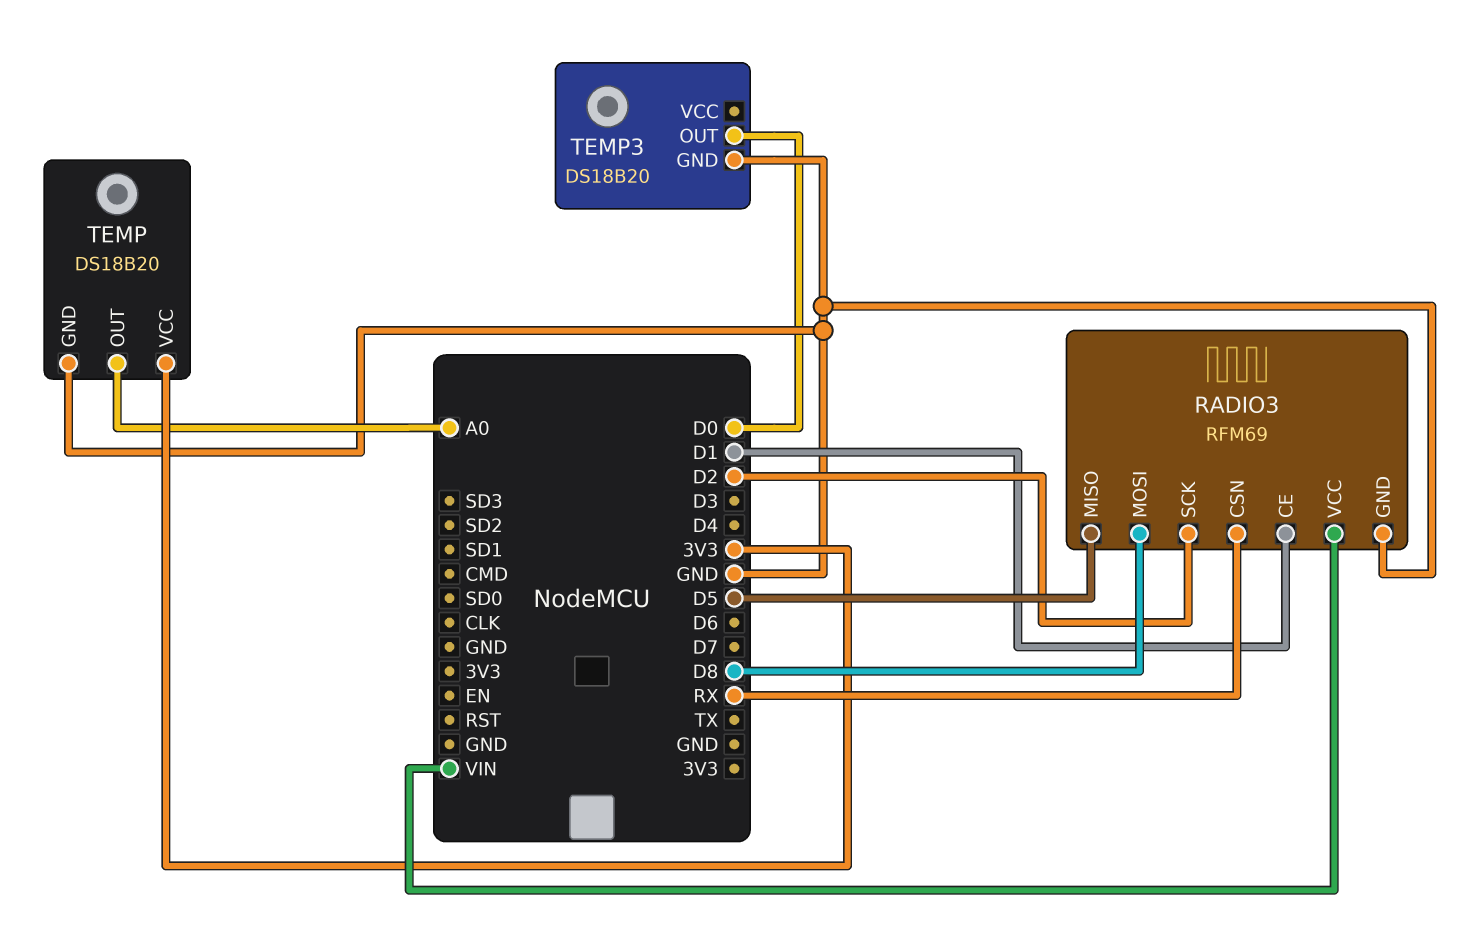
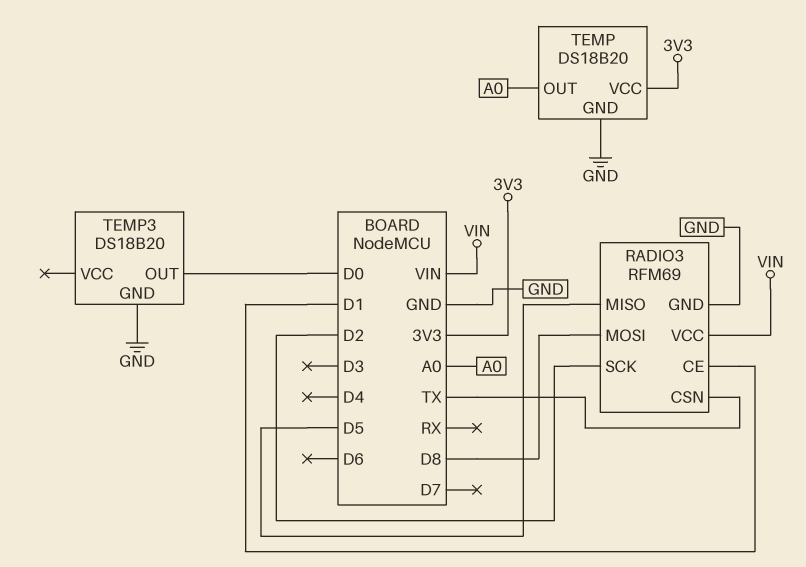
RADIO3 pin CSN: RX -> TX

